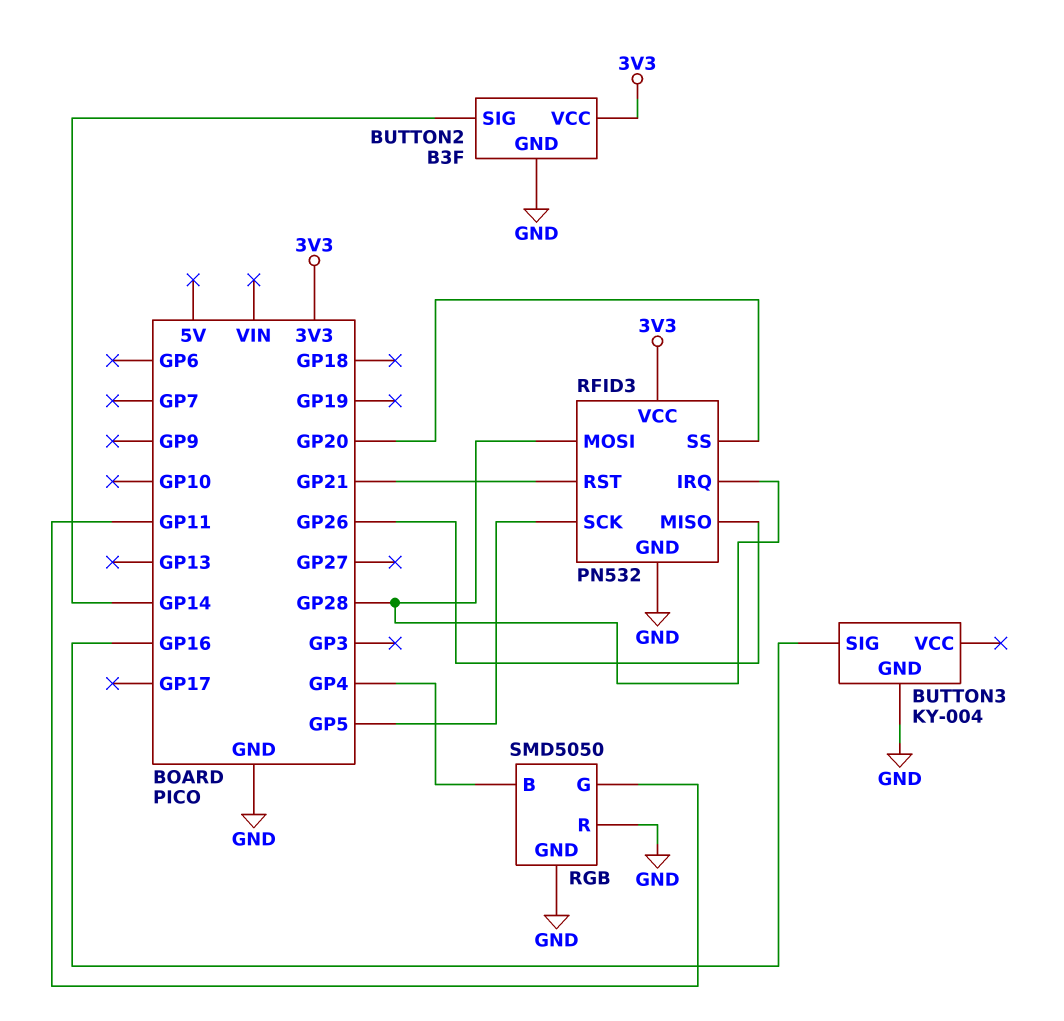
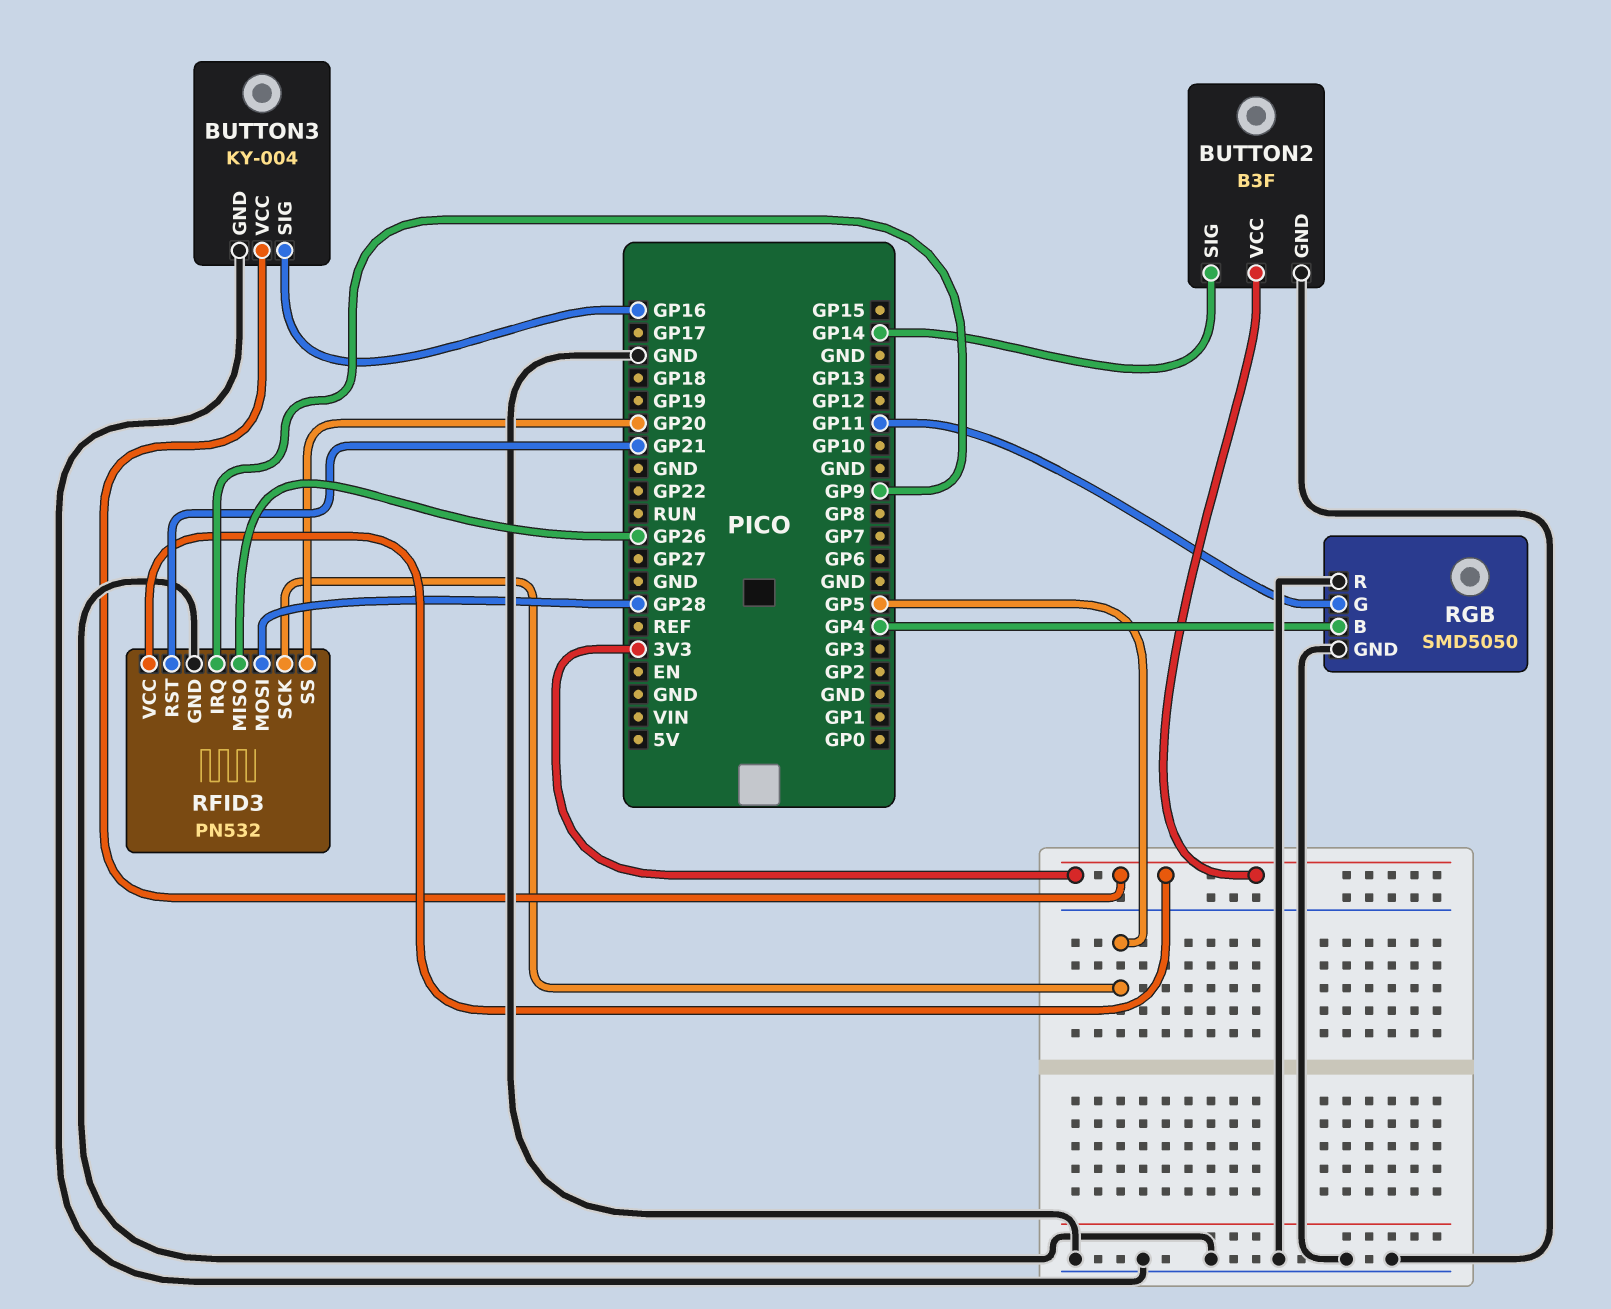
BUTTON3 pin VCC: none -> 3V3
RFID3 pin IRQ: GP28 -> GP9

